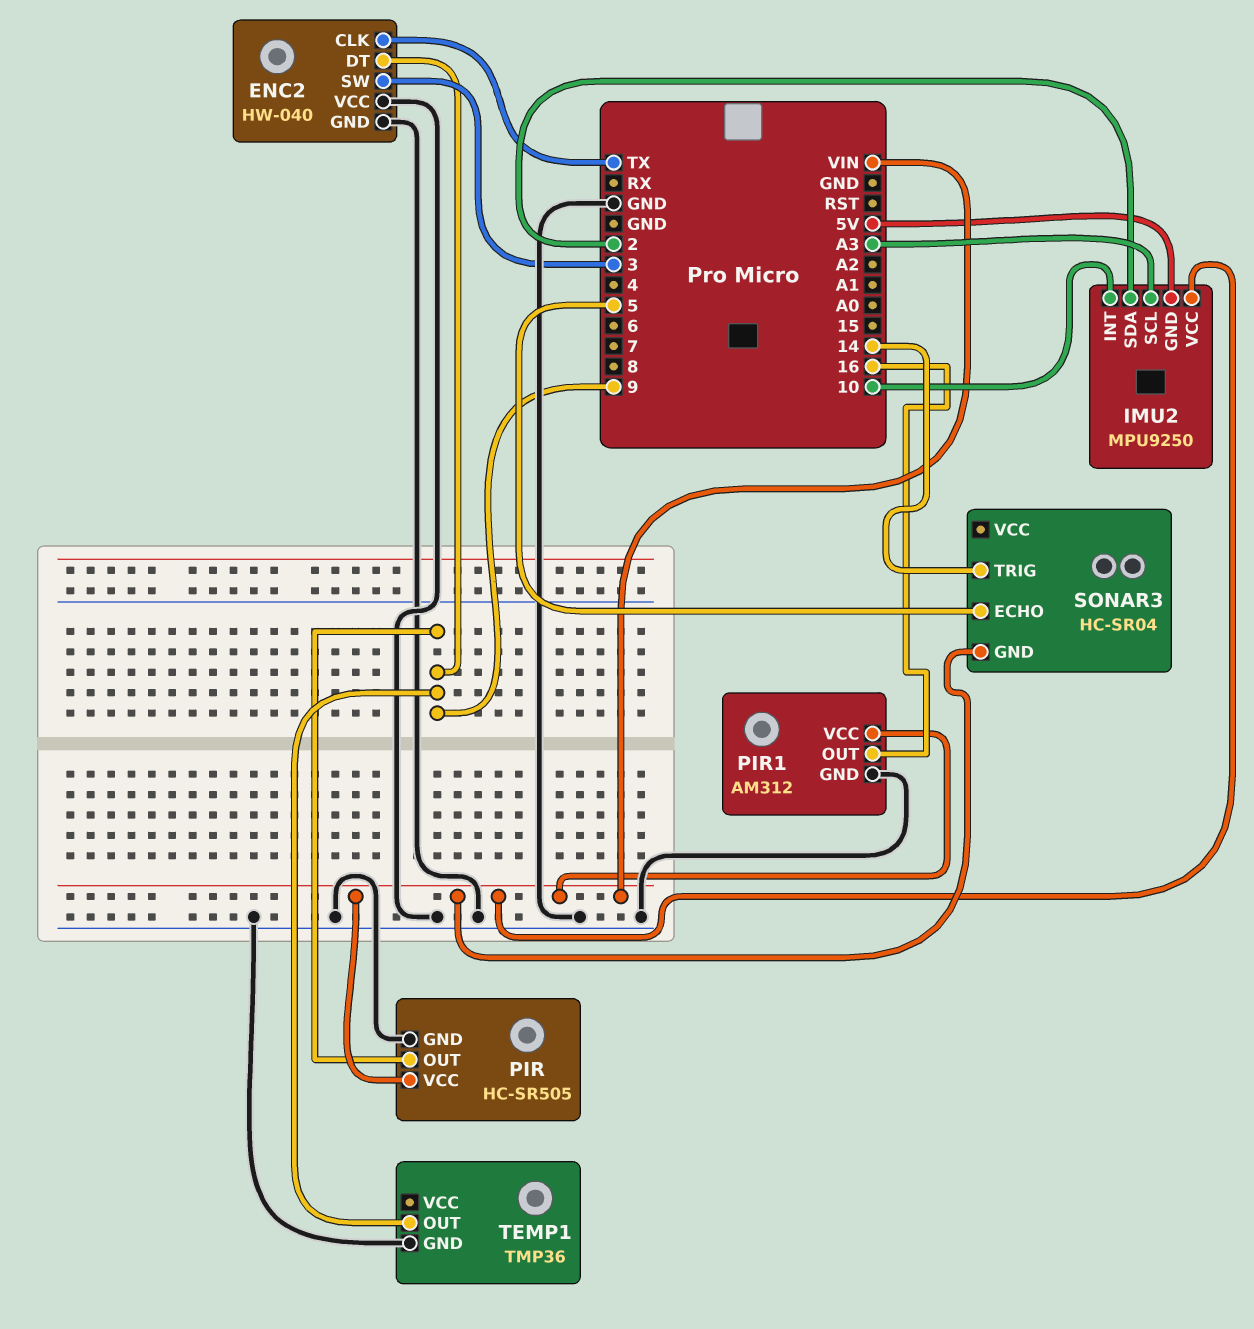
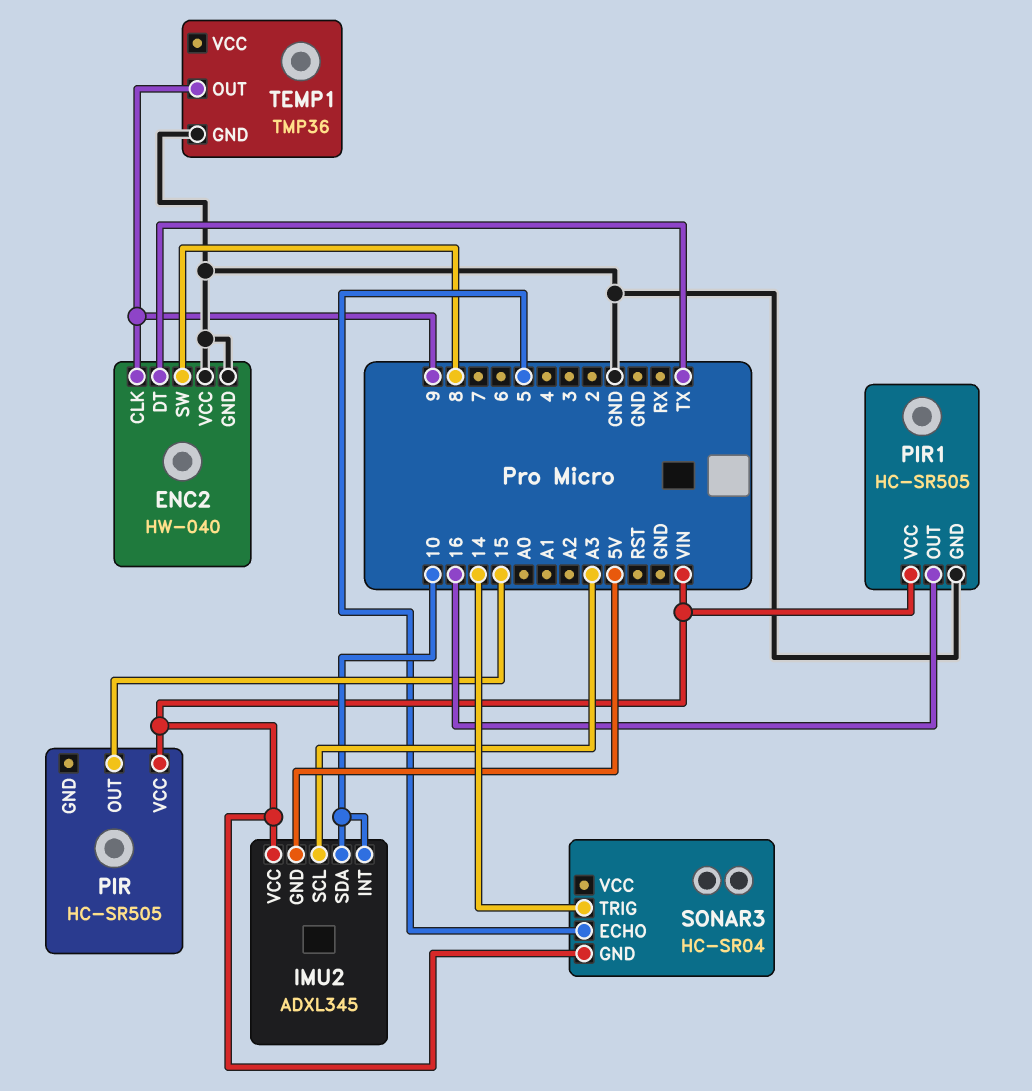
ENC2 pin CLK: TX -> 9
ENC2 pin DT: 9 -> TX
ENC2 pin SW: 3 -> 8
IMU2: MPU9250 -> ADXL345
IMU2 pin SDA: 2 -> 10
PIR pin GND: GND -> none
PIR pin OUT: 9 -> 15
PIR1: AM312 -> HC-SR505

